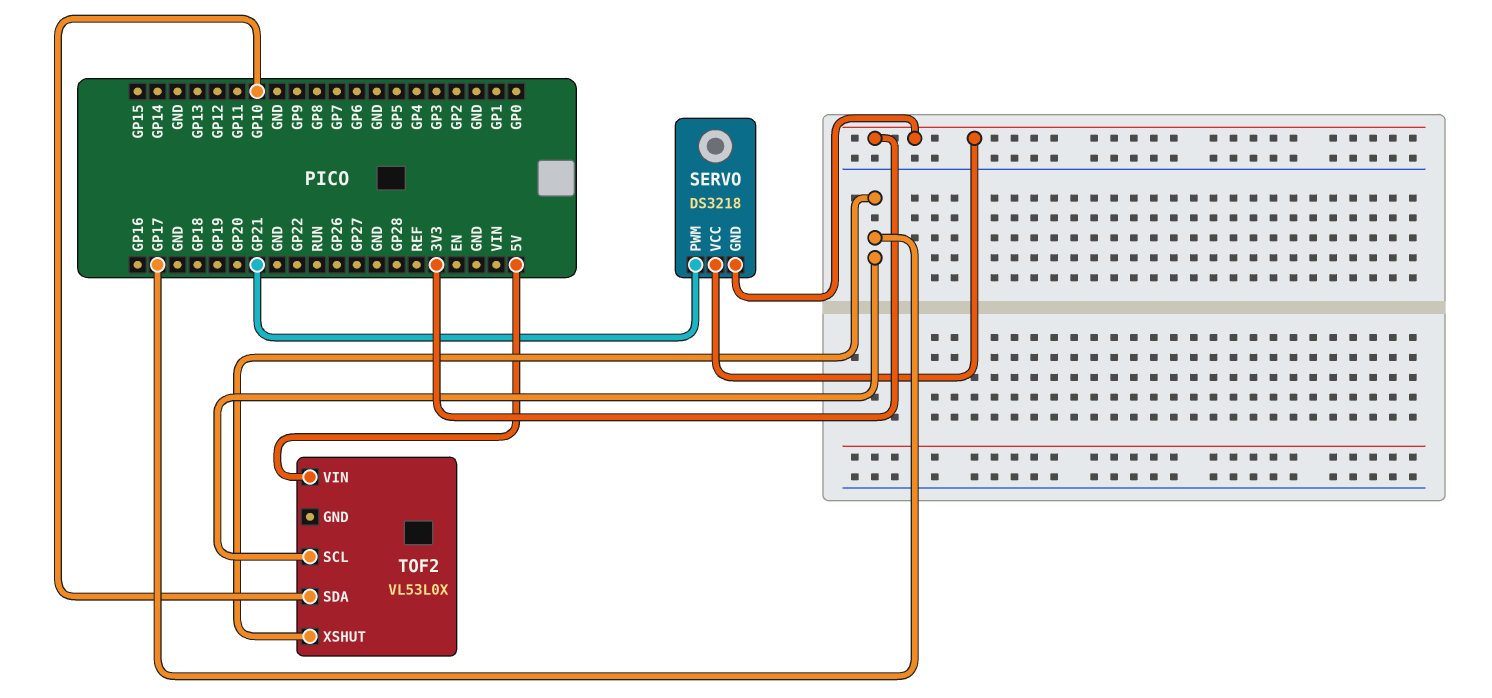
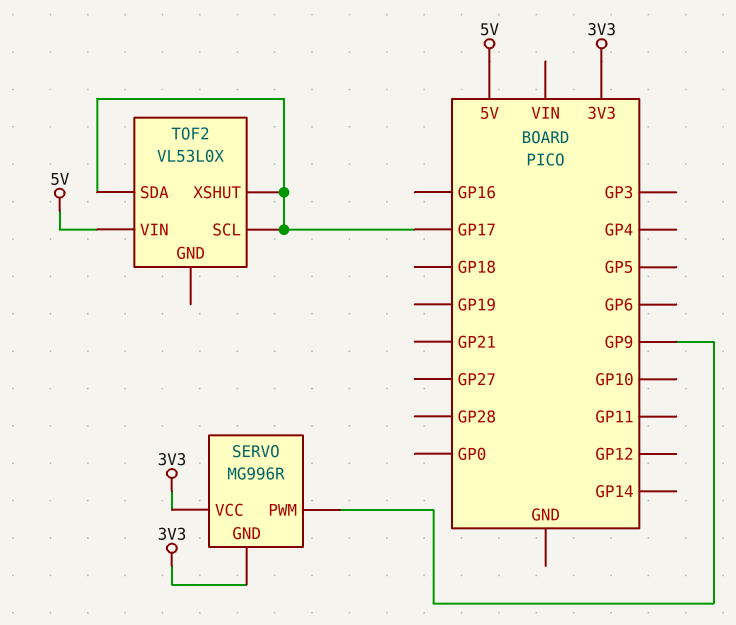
SERVO: DS3218 -> MG996R
SERVO pin PWM: GP21 -> GP9
TOF2 pin SDA: GP10 -> GP17

